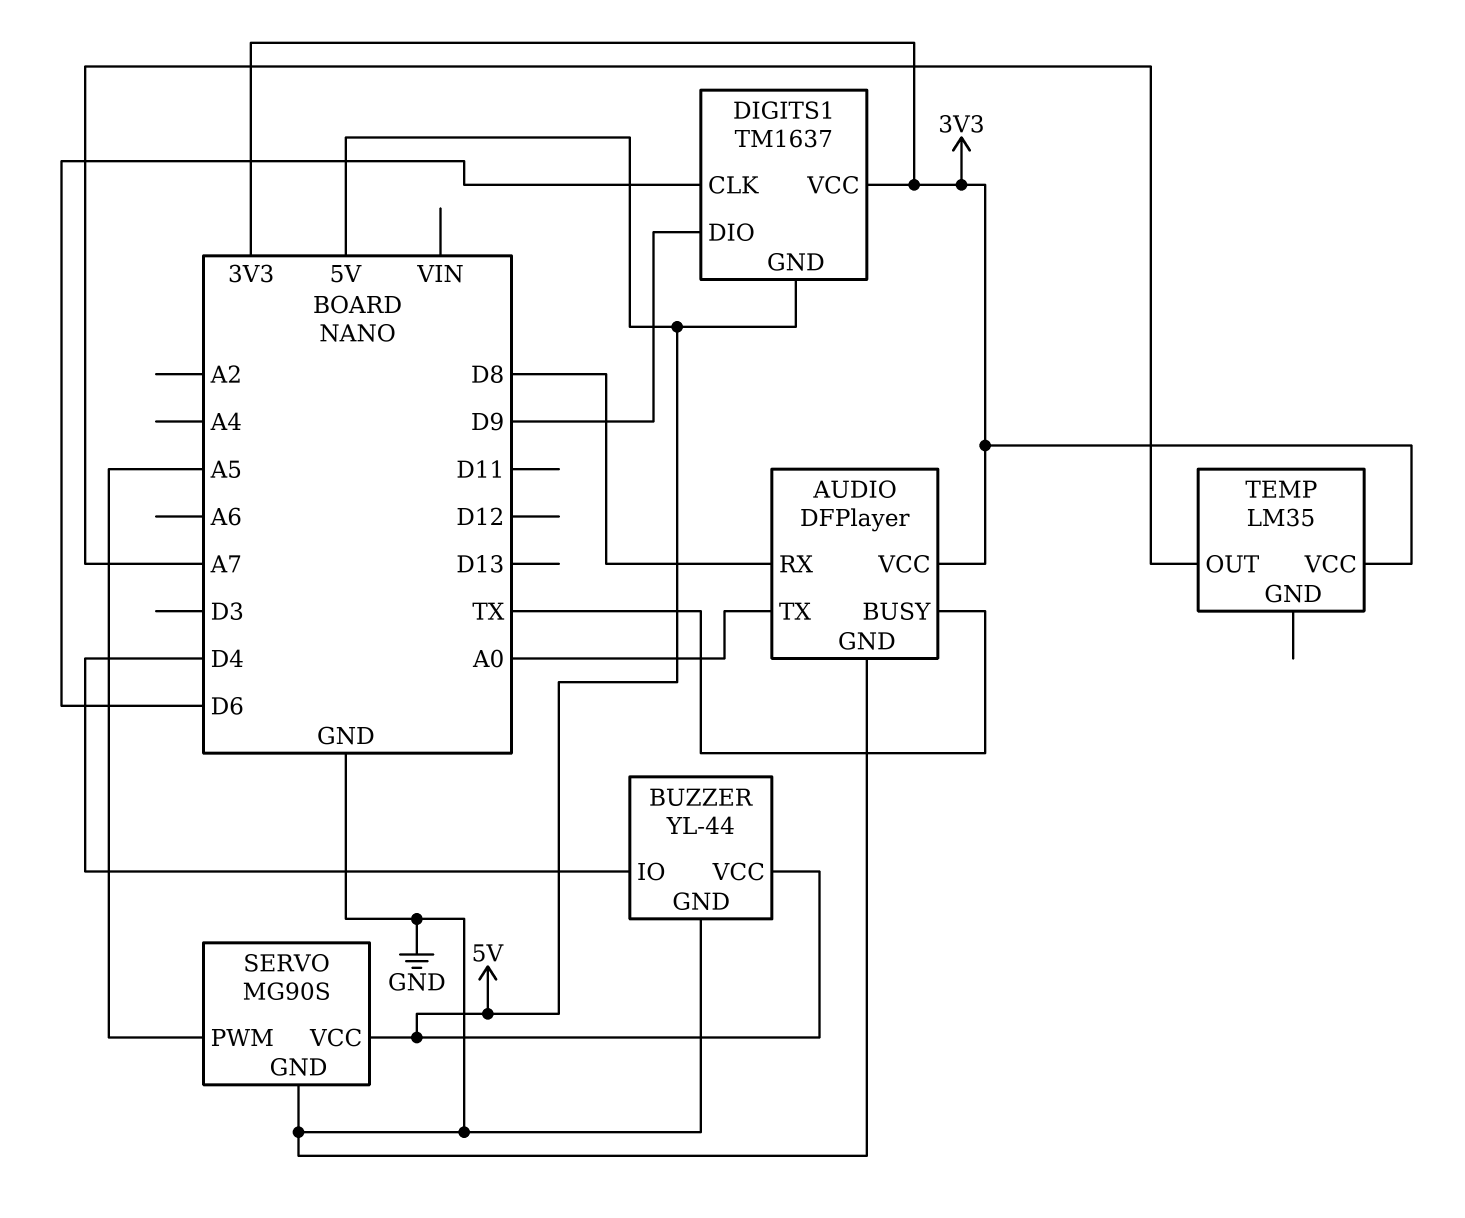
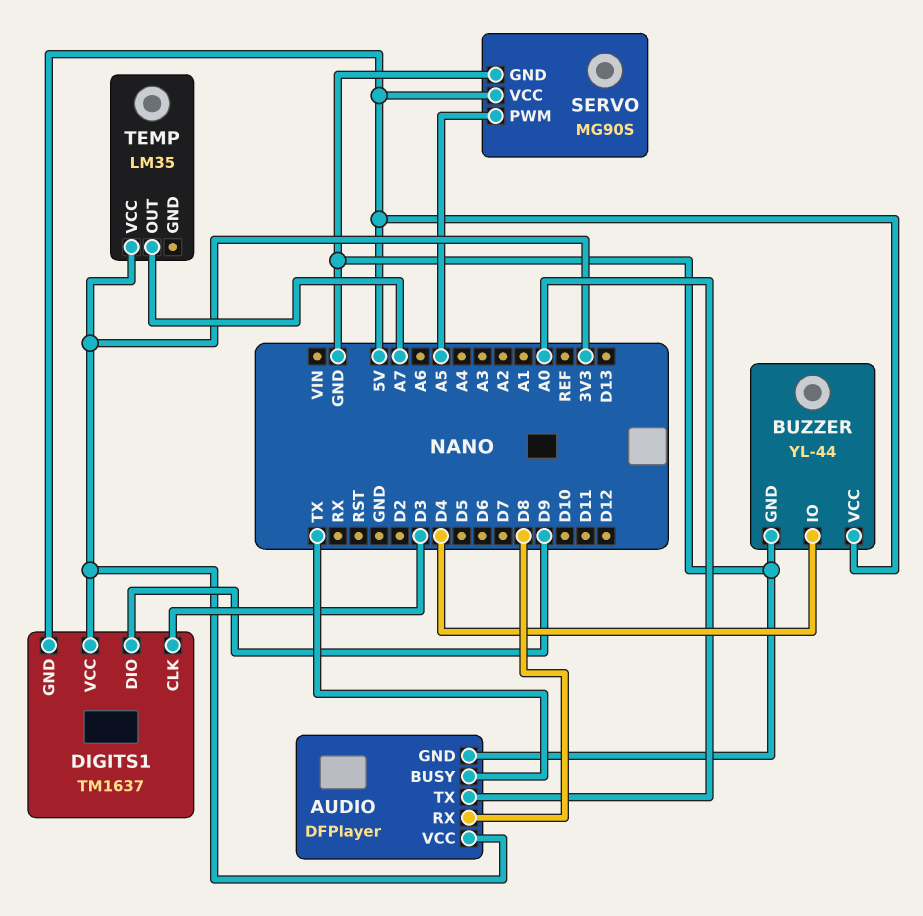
DIGITS1 pin CLK: D6 -> D3

